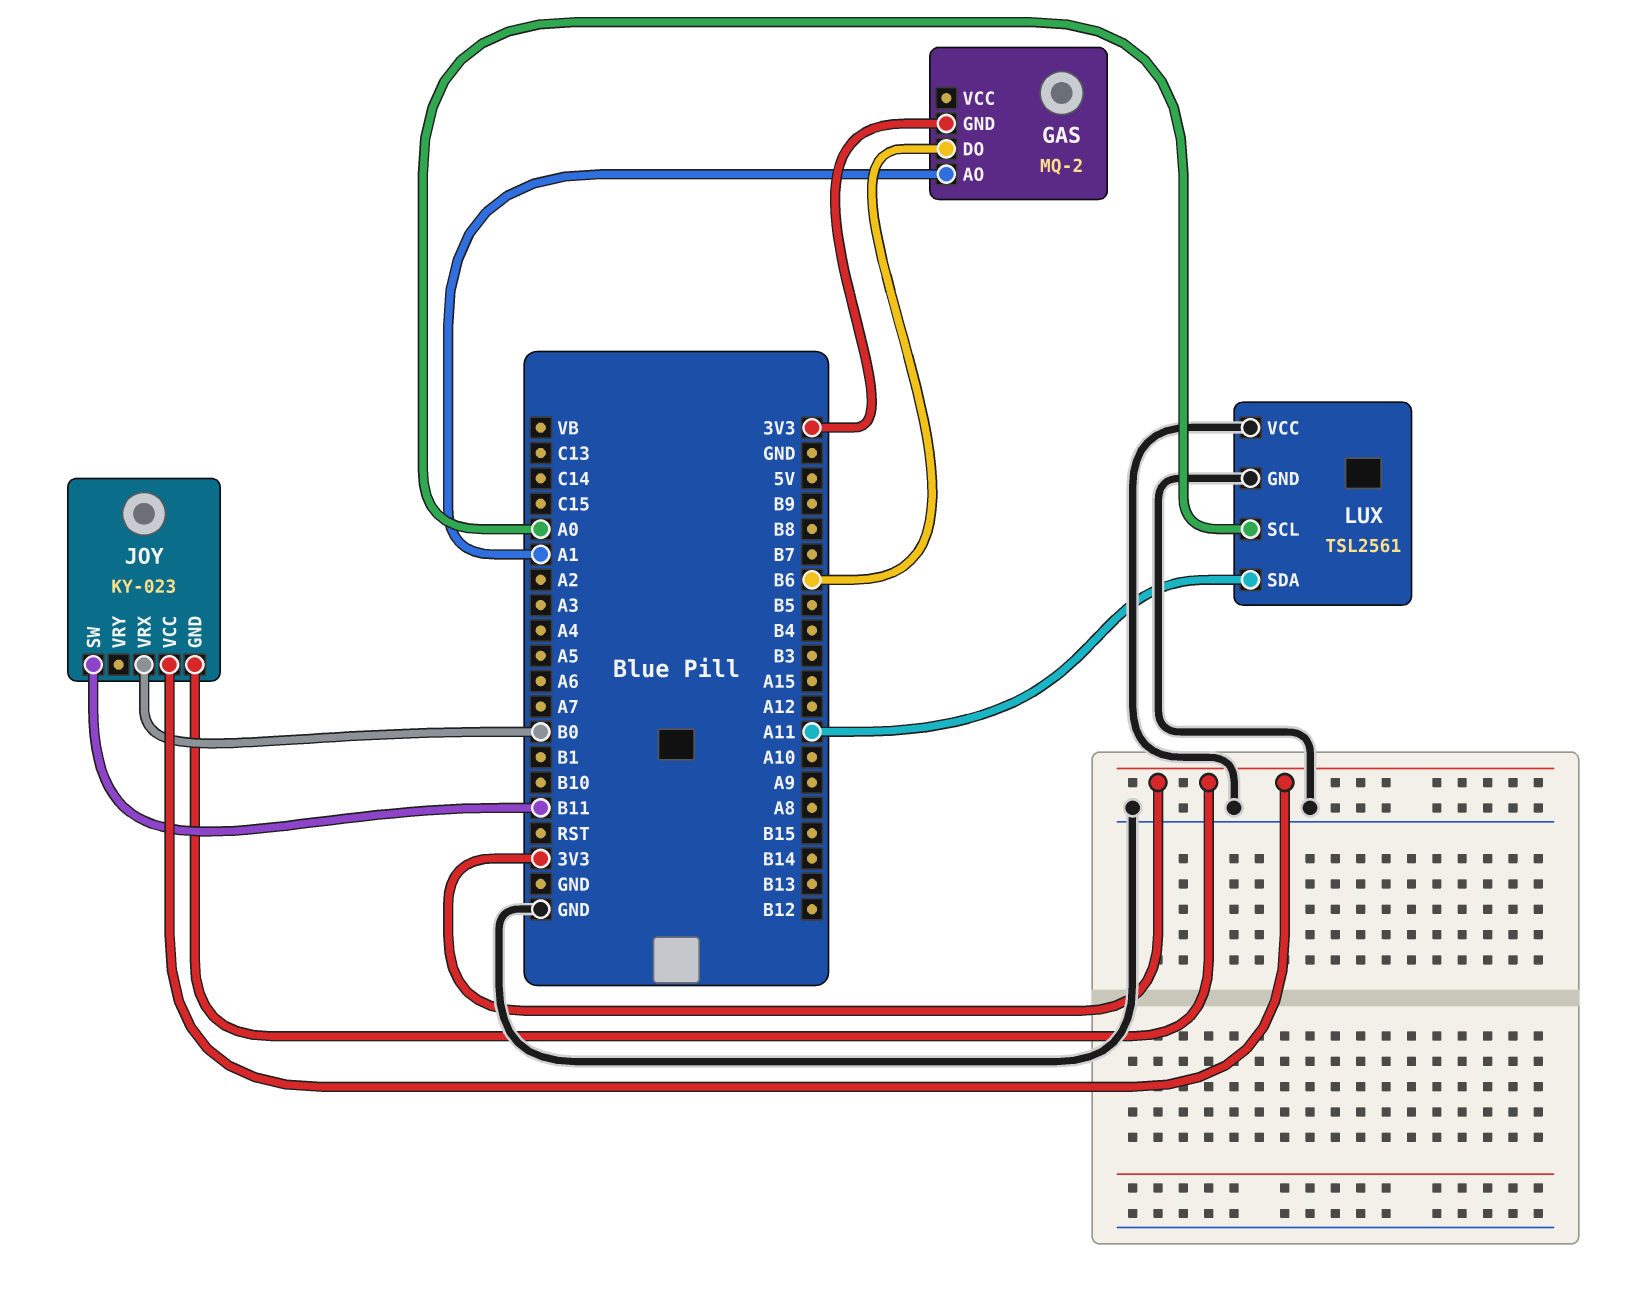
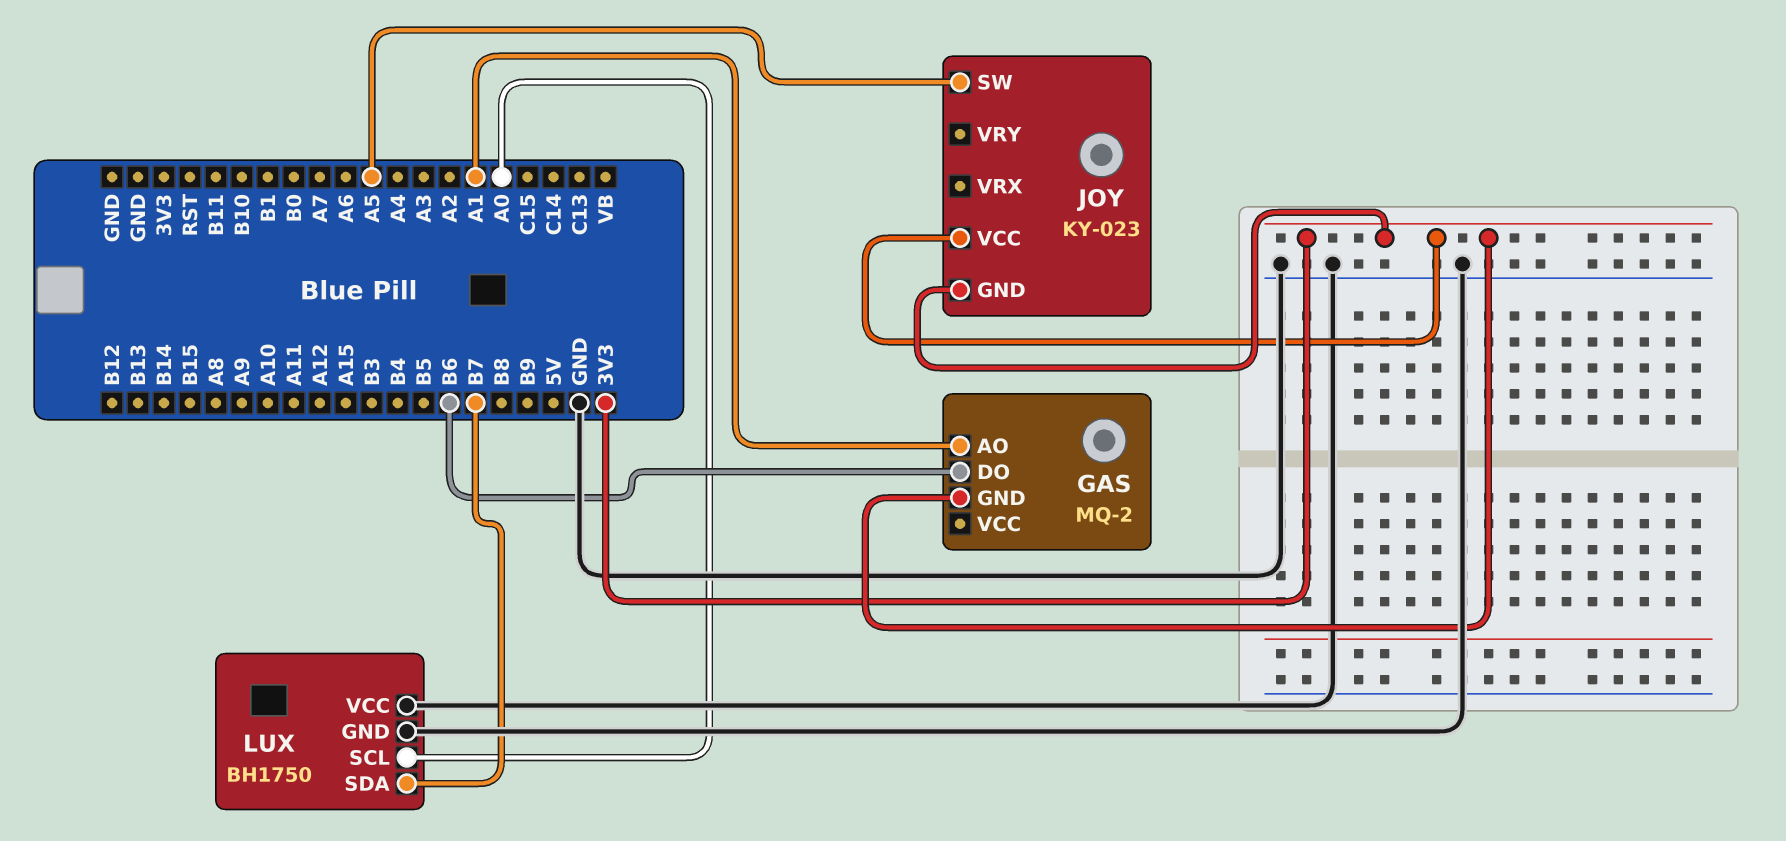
JOY pin SW: B11 -> A5
JOY pin VRX: B0 -> none
LUX: TSL2561 -> BH1750
LUX pin SDA: A11 -> B7

